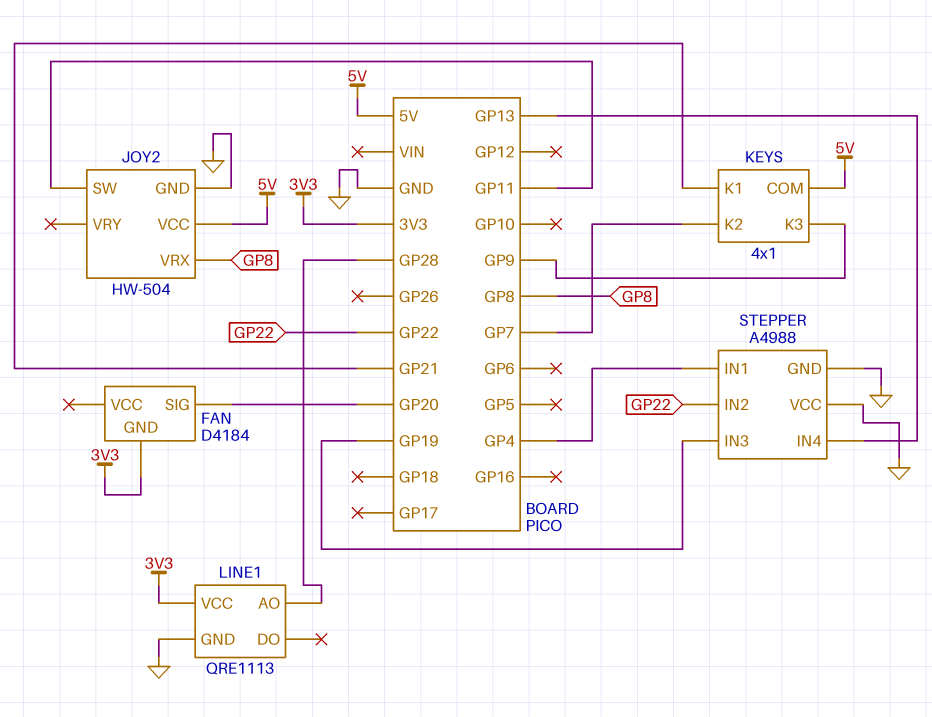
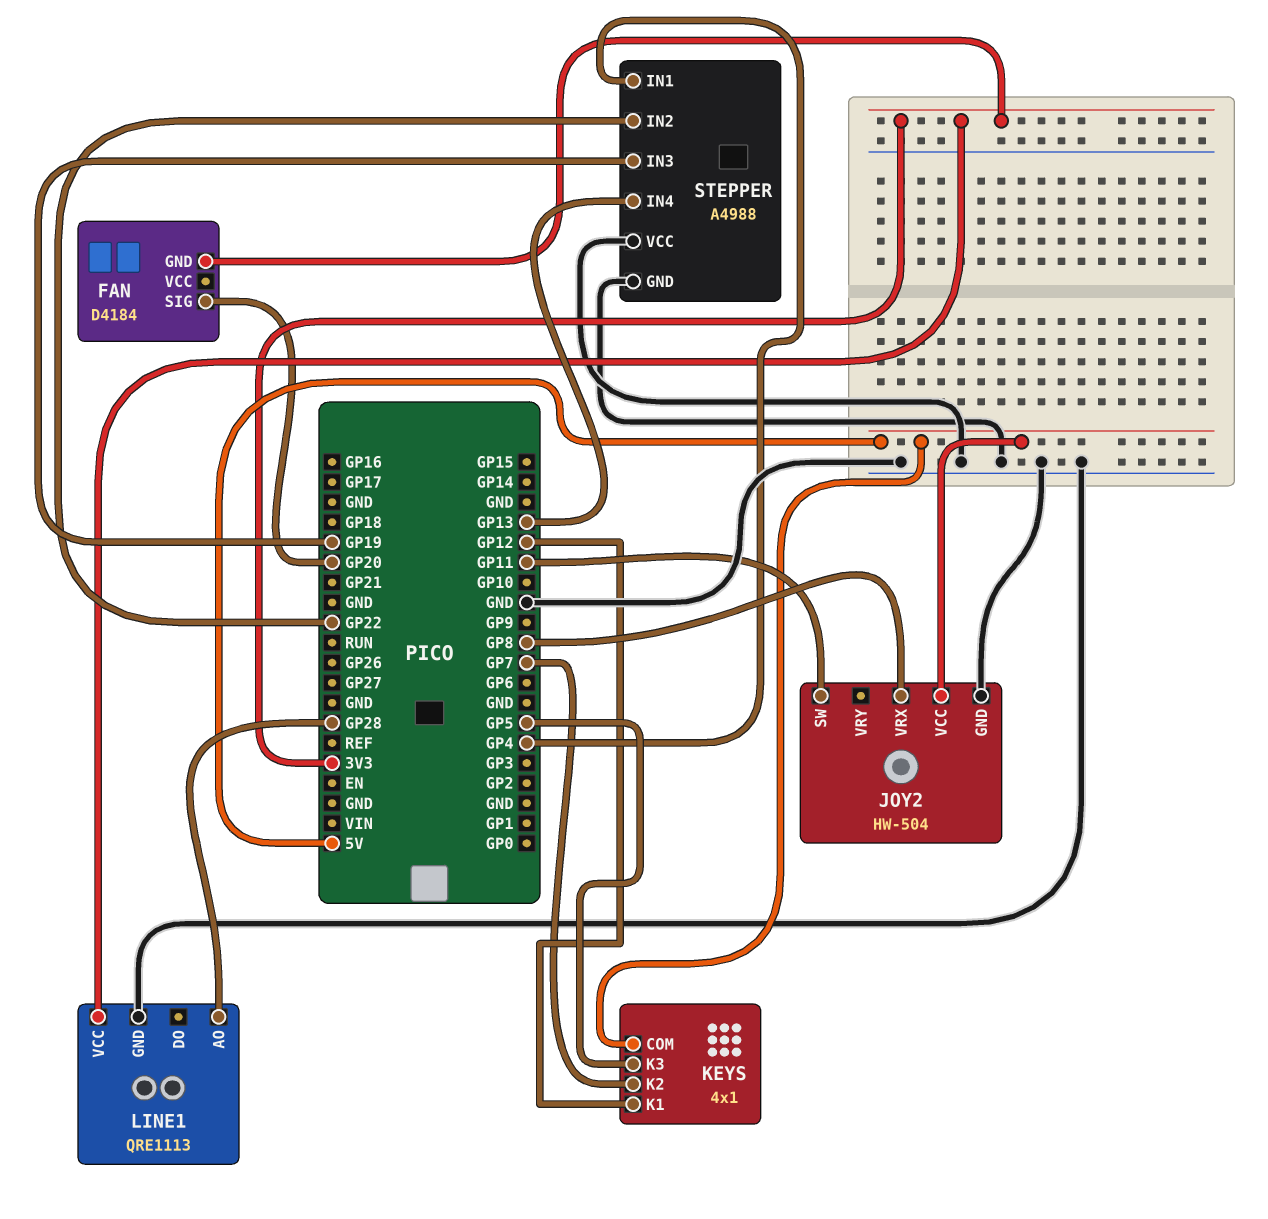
KEYS pin K1: GP21 -> GP12
KEYS pin K3: GP9 -> GP5

